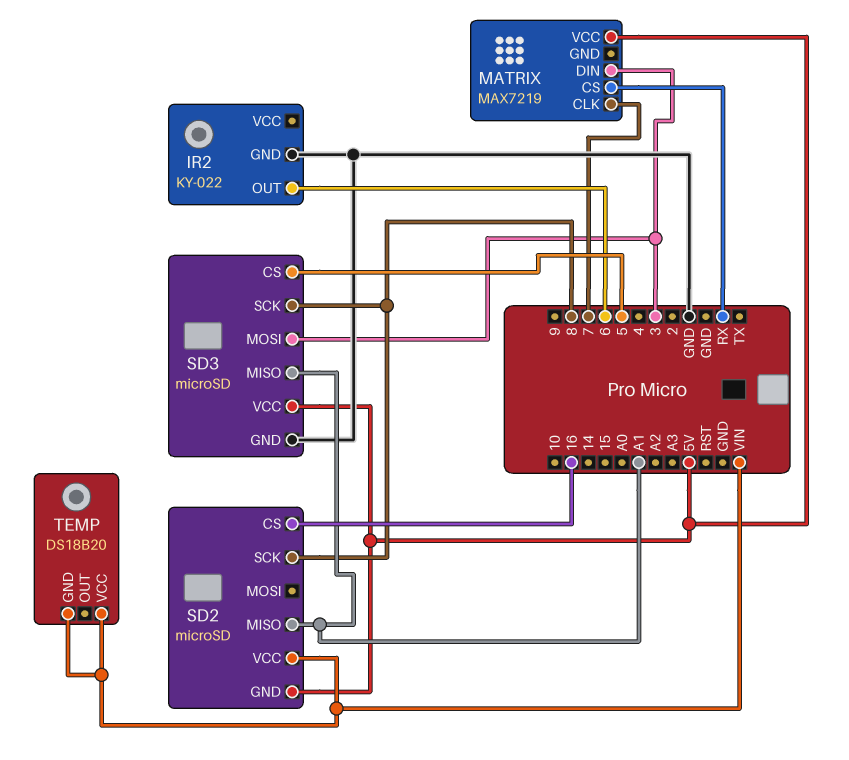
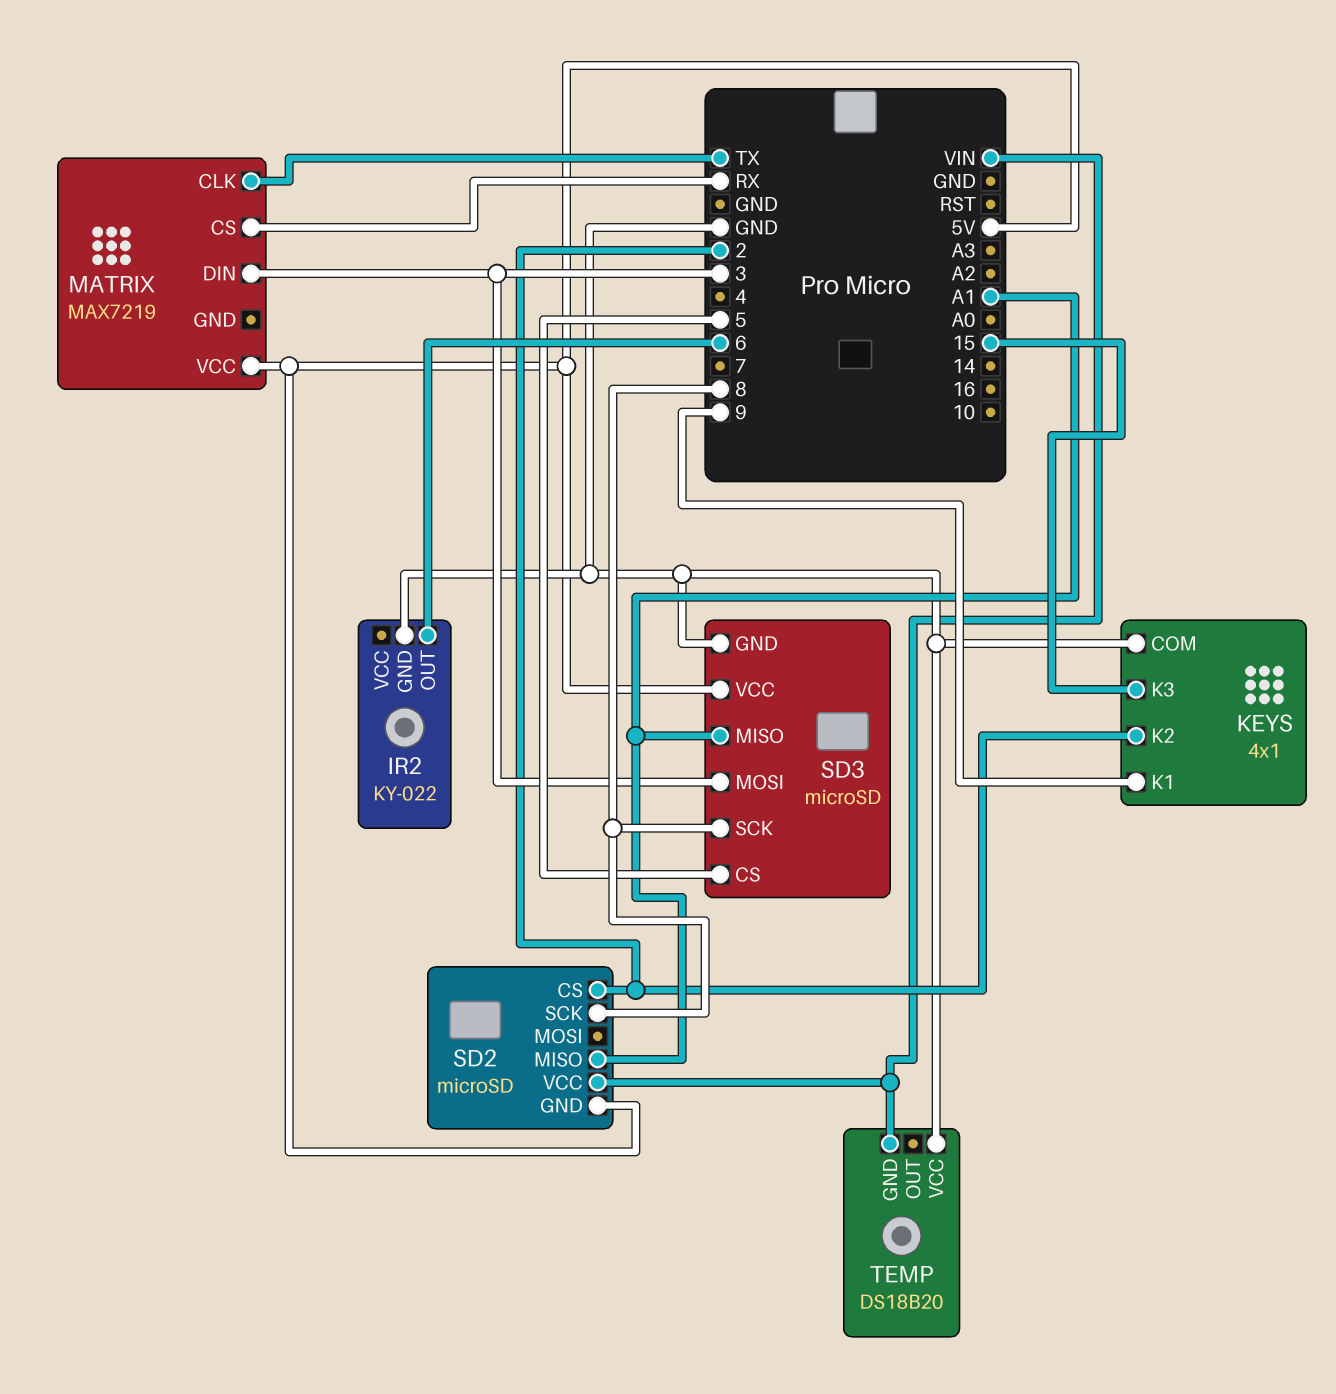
KEYS: none -> 4x1
KEYS pin COM: none -> GND
KEYS pin K1: none -> 9
KEYS pin K2: none -> 2
KEYS pin K3: none -> 15
MATRIX pin CLK: 7 -> TX
SD2 pin CS: 16 -> 2
TEMP pin VCC: VIN -> GND

